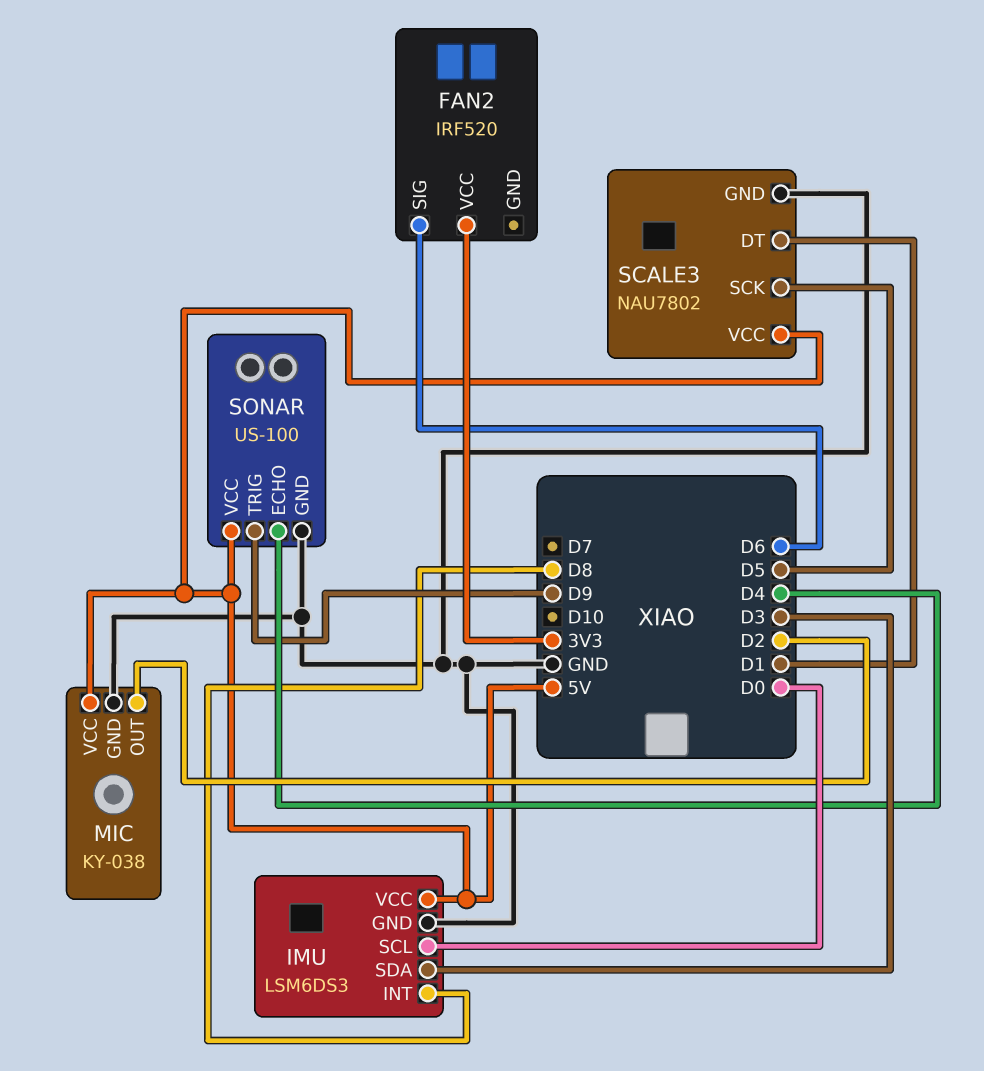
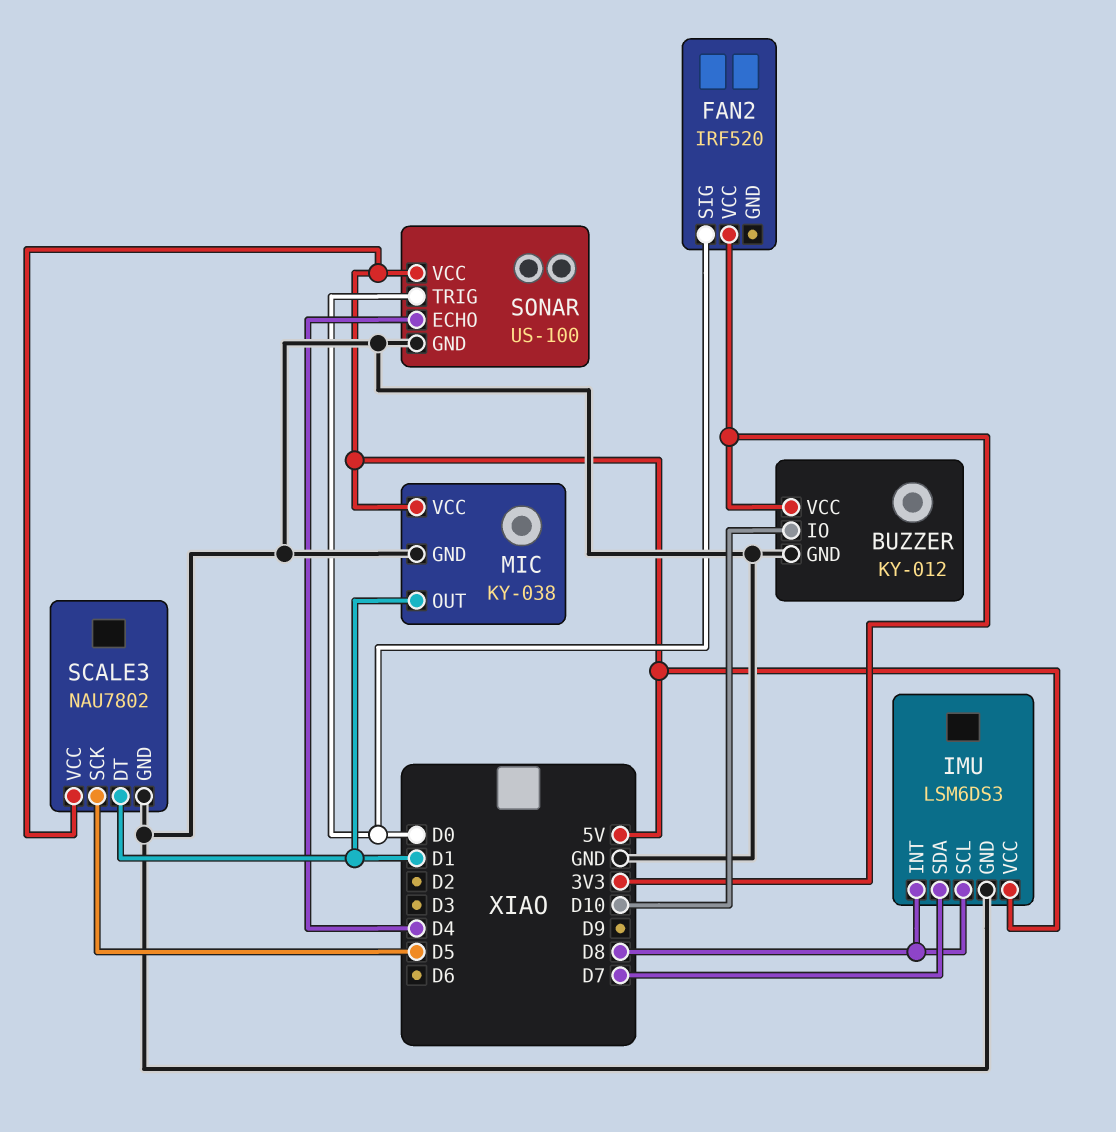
BUZZER: none -> KY-012
BUZZER pin GND: none -> GND
BUZZER pin IO: none -> D10
BUZZER pin VCC: none -> 3V3
FAN2 pin SIG: D6 -> D0
IMU pin SCL: D0 -> D8
IMU pin SDA: D3 -> D7
MIC pin OUT: D2 -> D1
SONAR pin TRIG: D9 -> D0

